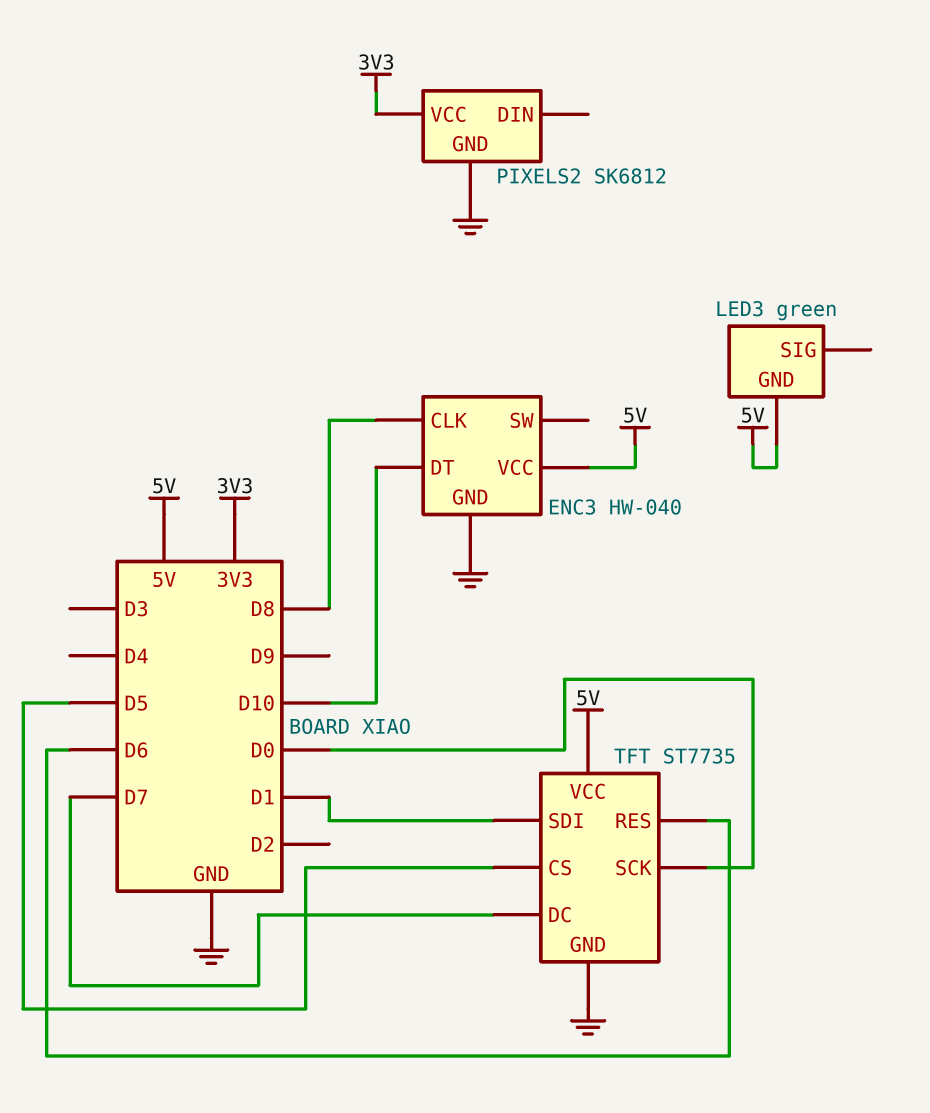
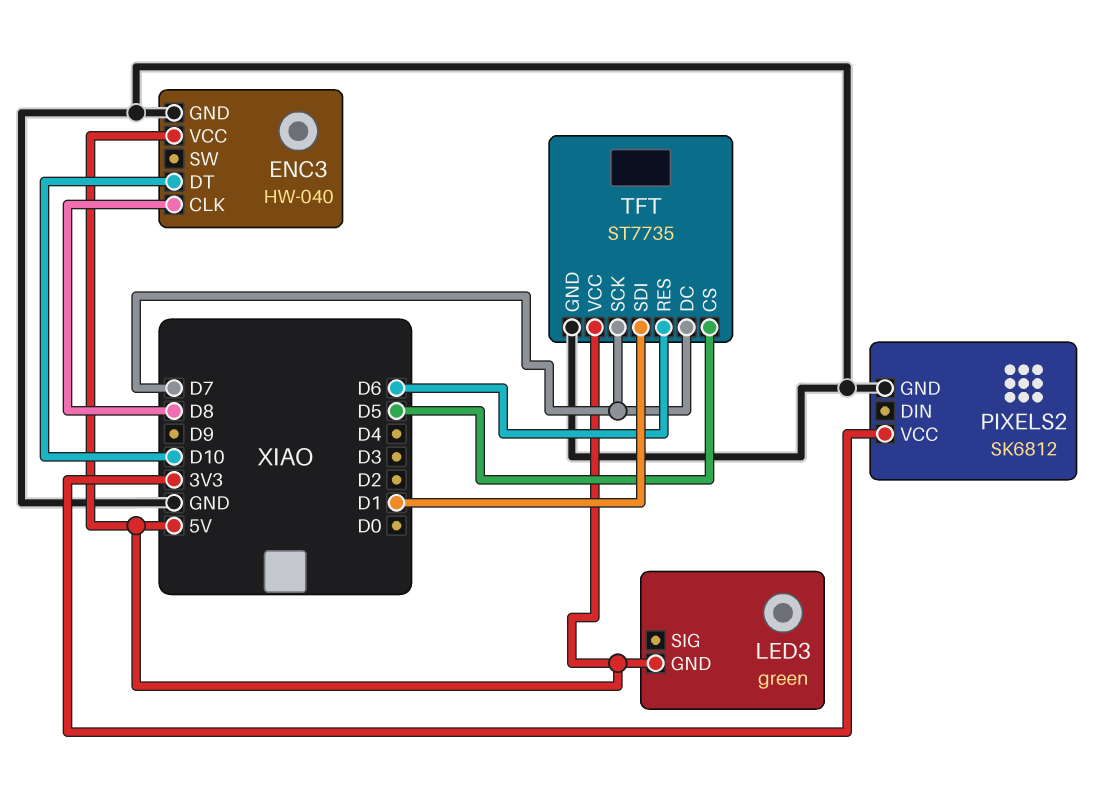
TFT pin SCK: D0 -> D7

